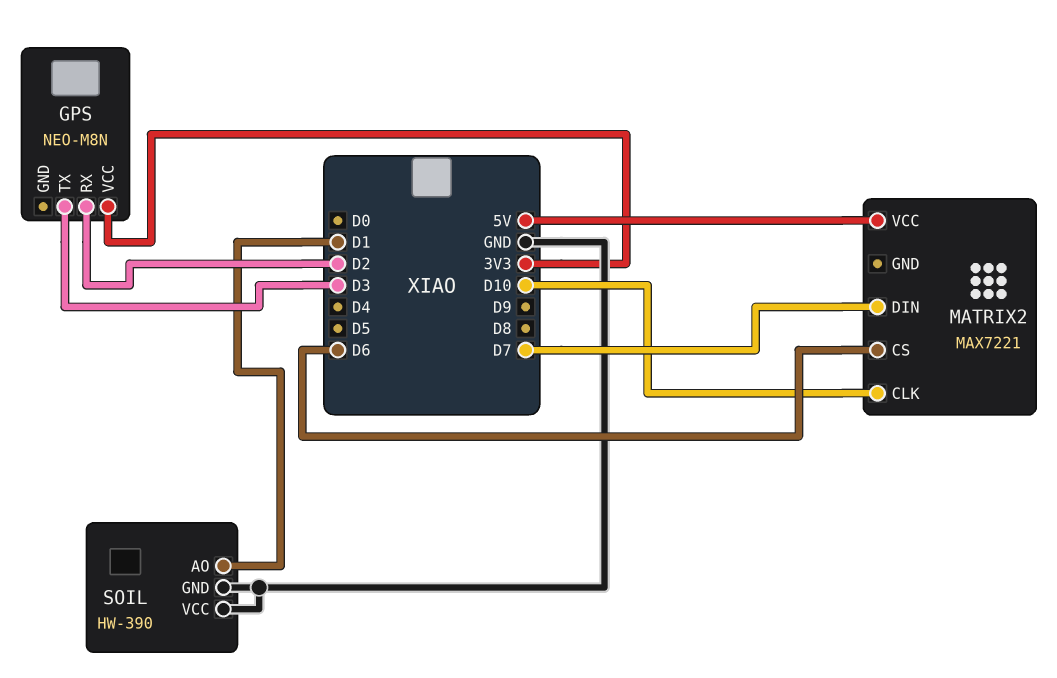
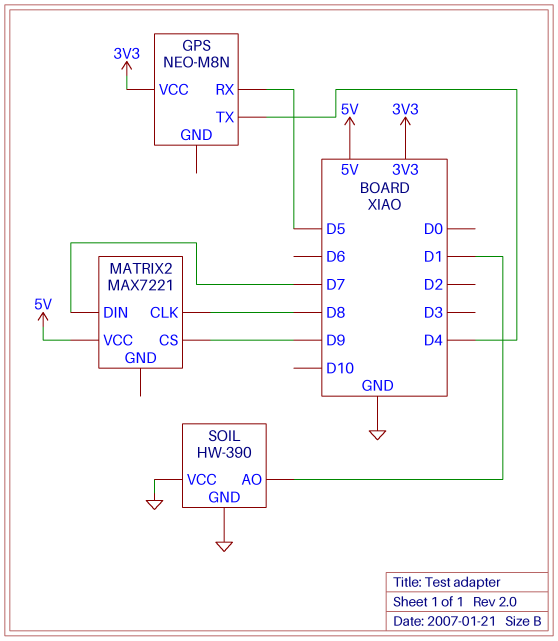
GPS pin RX: D2 -> D5
GPS pin TX: D3 -> D4
MATRIX2 pin CLK: D10 -> D8
MATRIX2 pin CS: D6 -> D9

